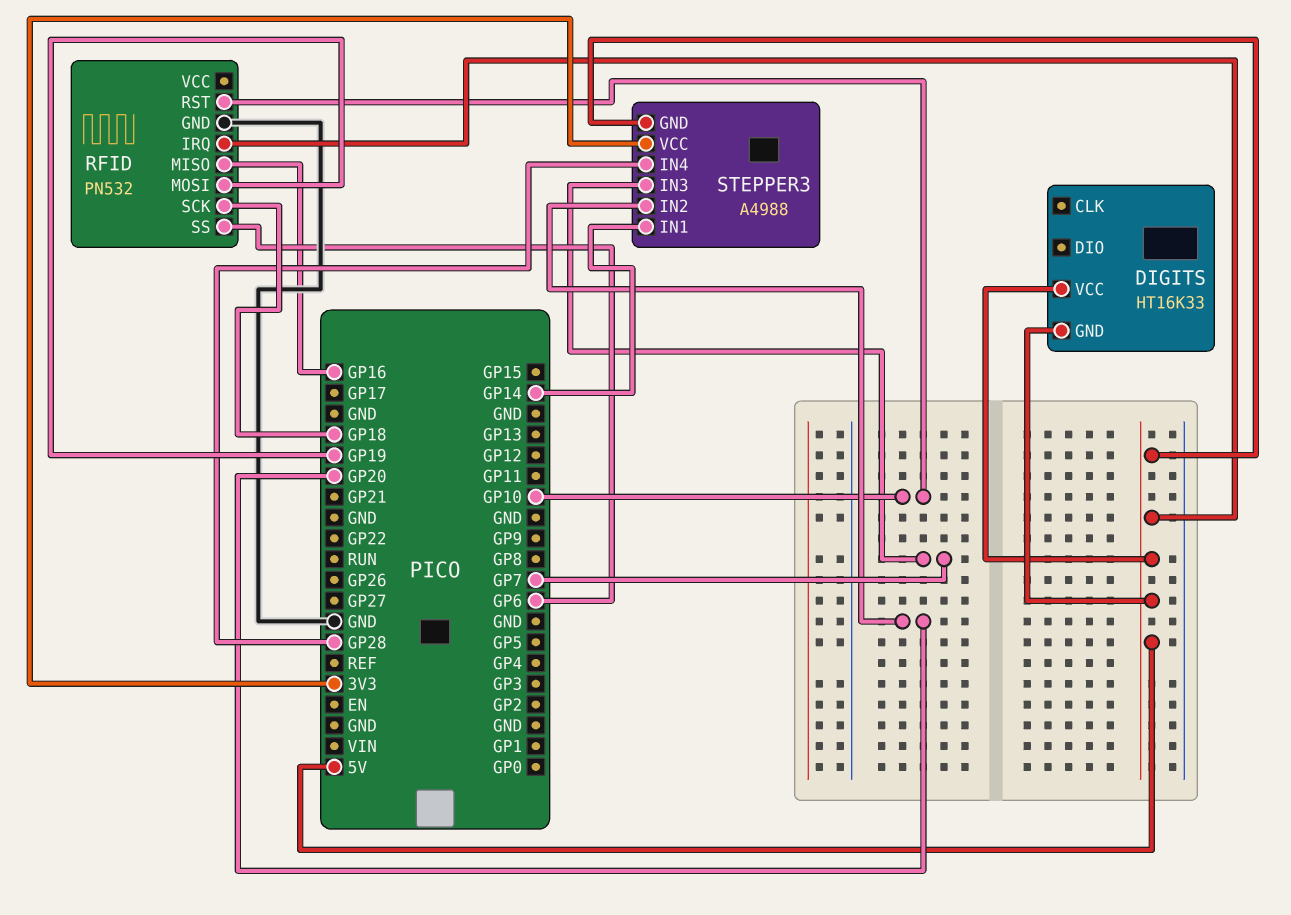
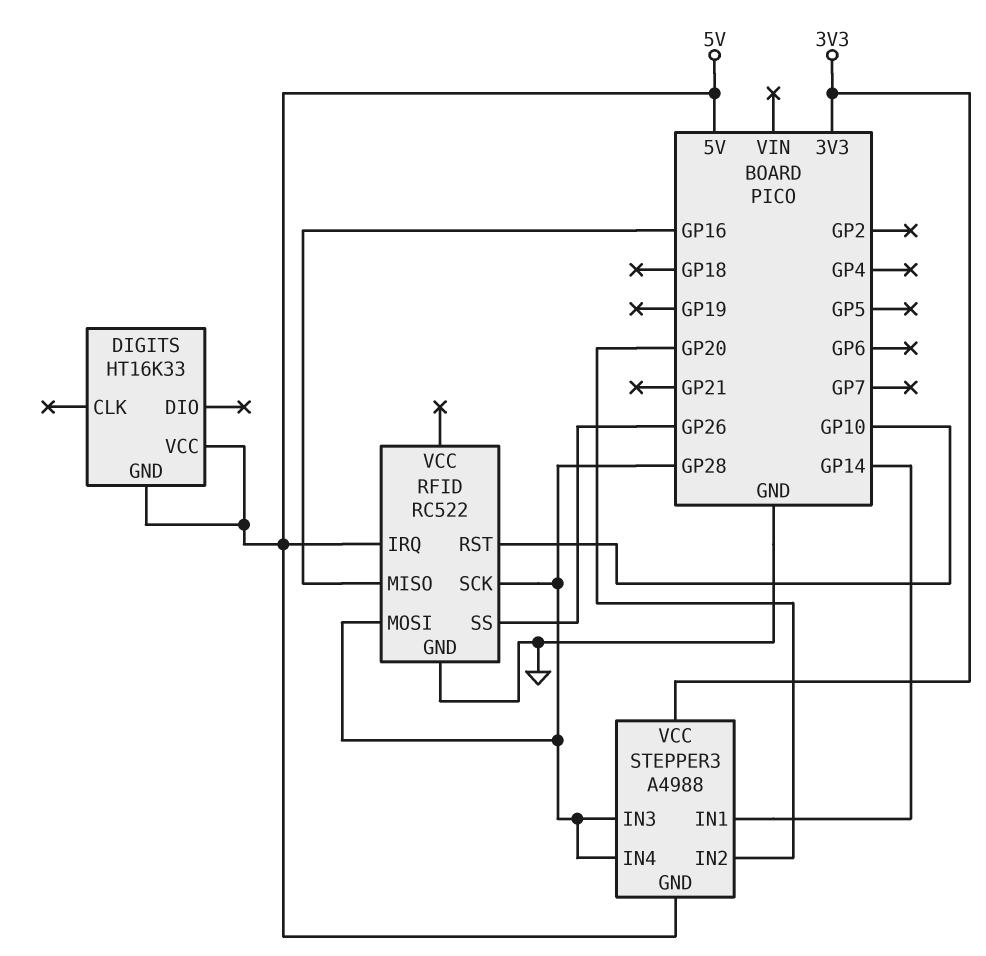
RFID: PN532 -> RC522
RFID pin MOSI: GP19 -> GP28
RFID pin SCK: GP18 -> GP28
RFID pin SS: GP6 -> GP26
STEPPER3 pin IN3: GP7 -> GP28

